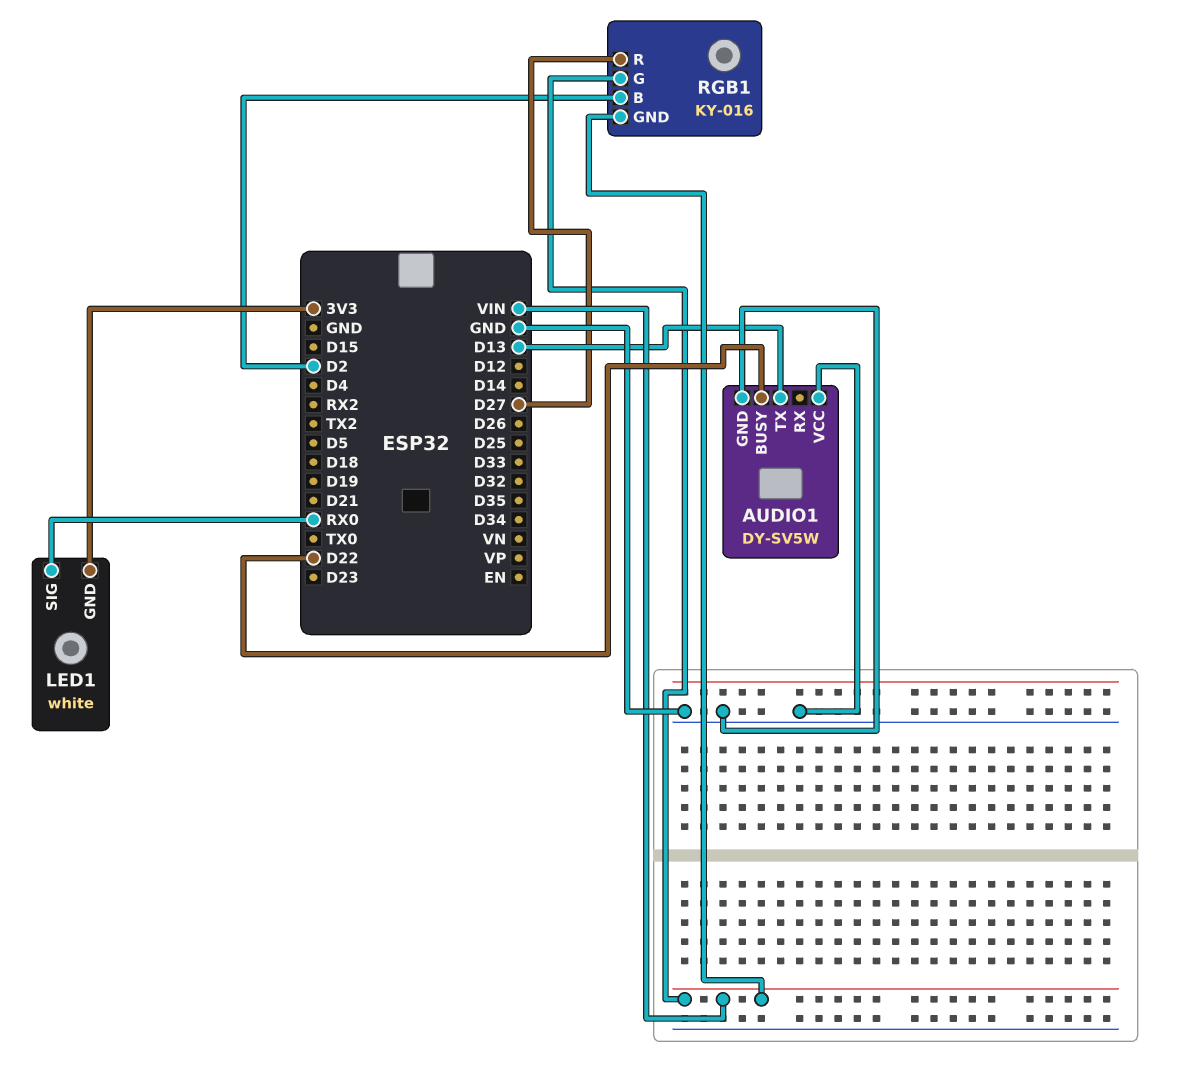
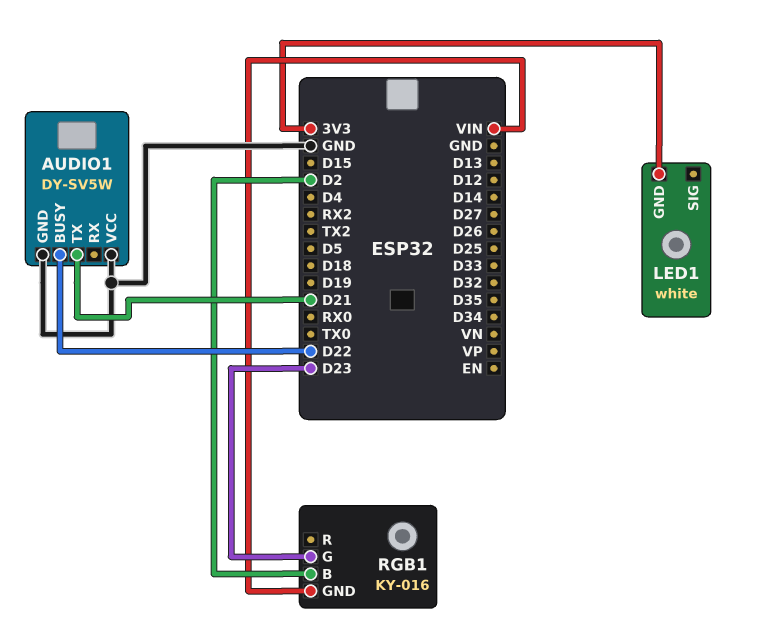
AUDIO1 pin TX: D13 -> D21
LED1 pin SIG: RX0 -> none
RGB1 pin G: VIN -> D23
RGB1 pin R: D27 -> none

